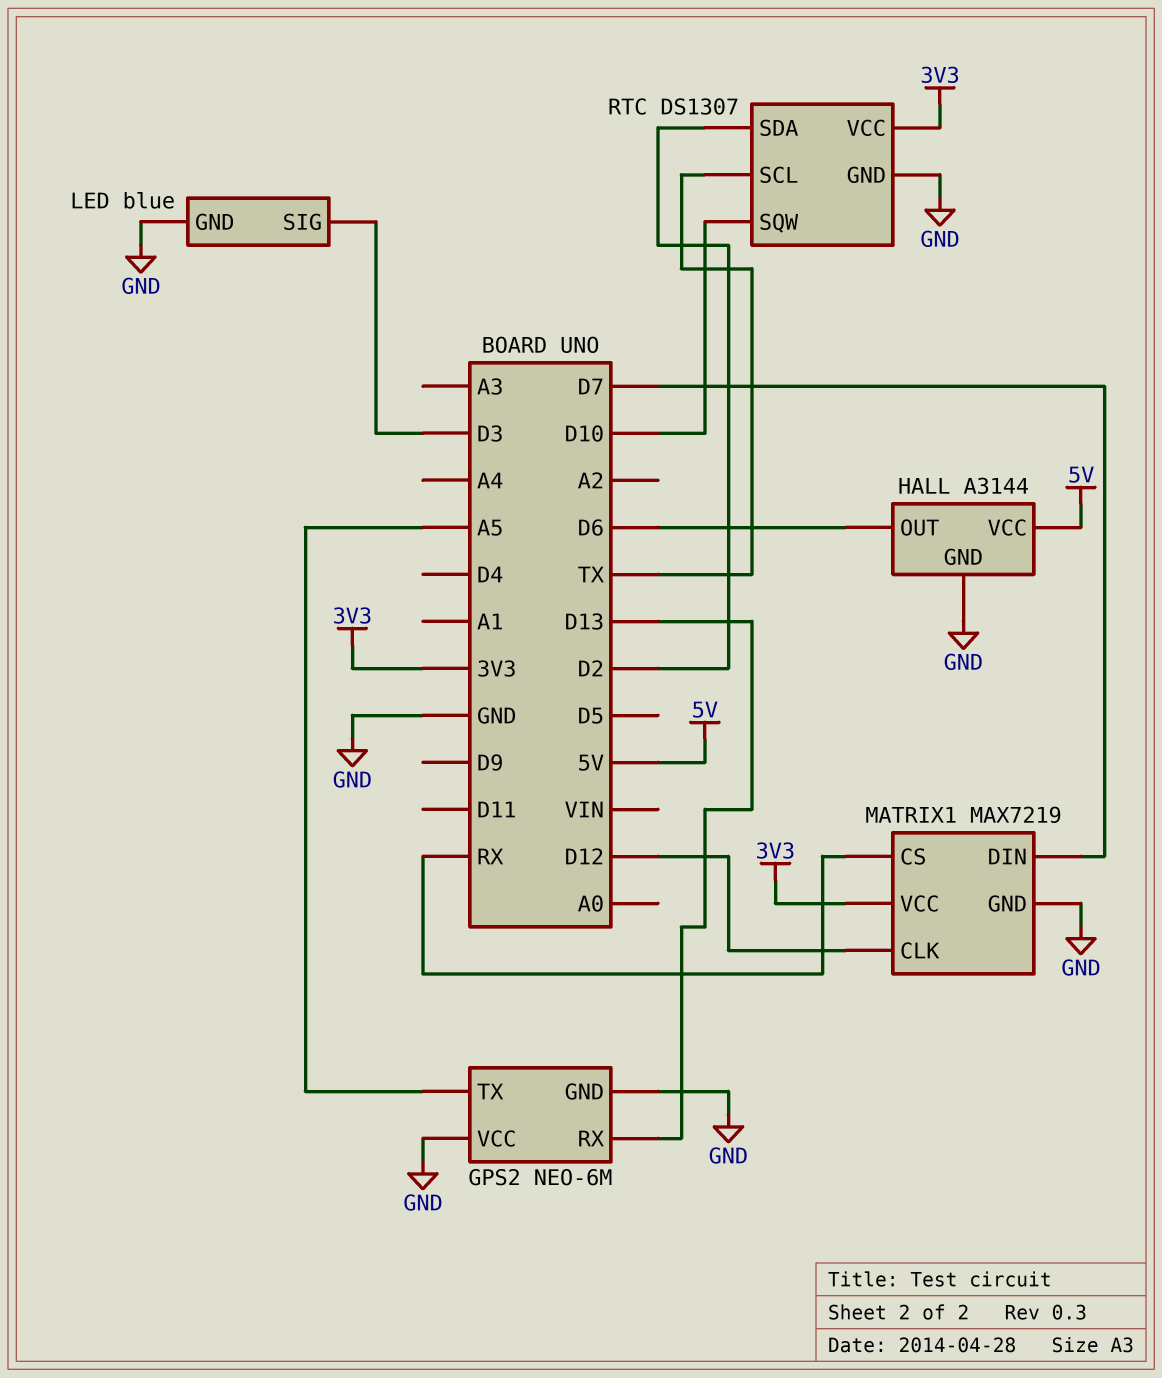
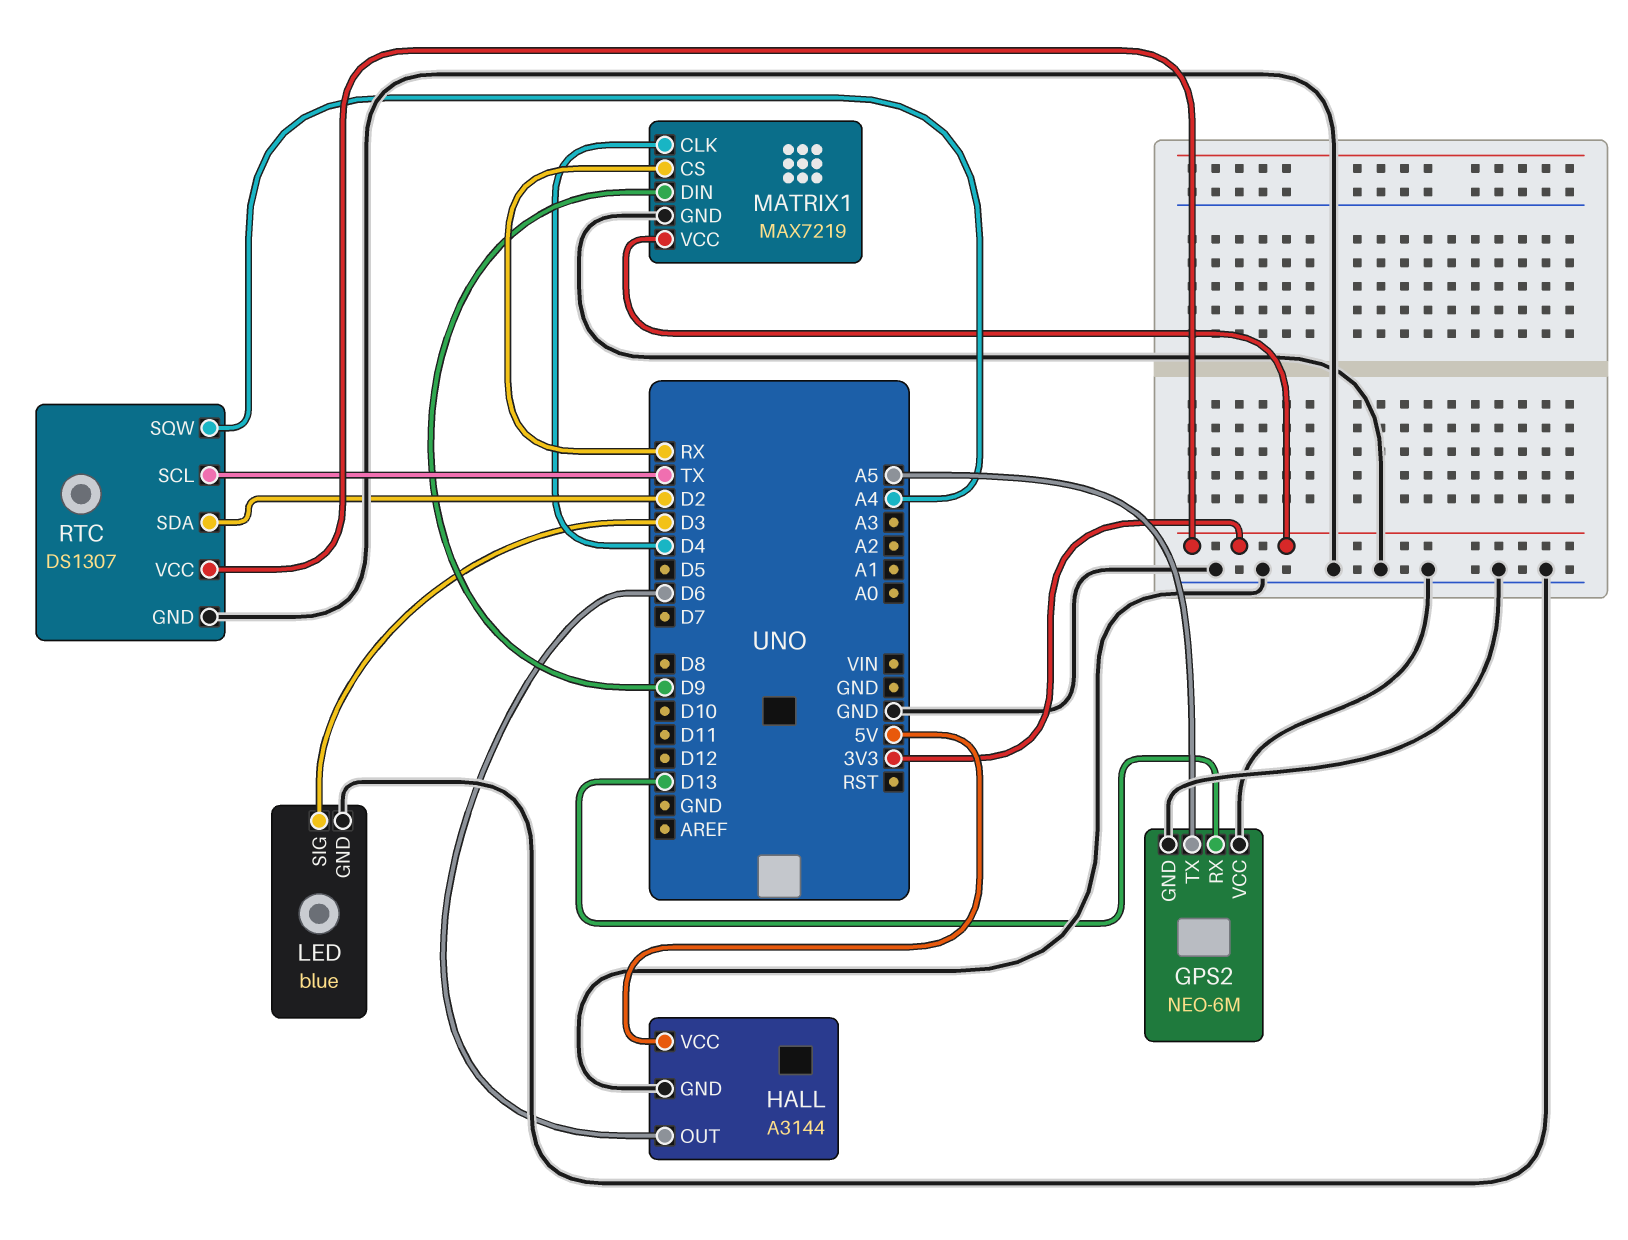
MATRIX1 pin CLK: D12 -> D4
MATRIX1 pin DIN: D7 -> D9
RTC pin SQW: D10 -> A4

